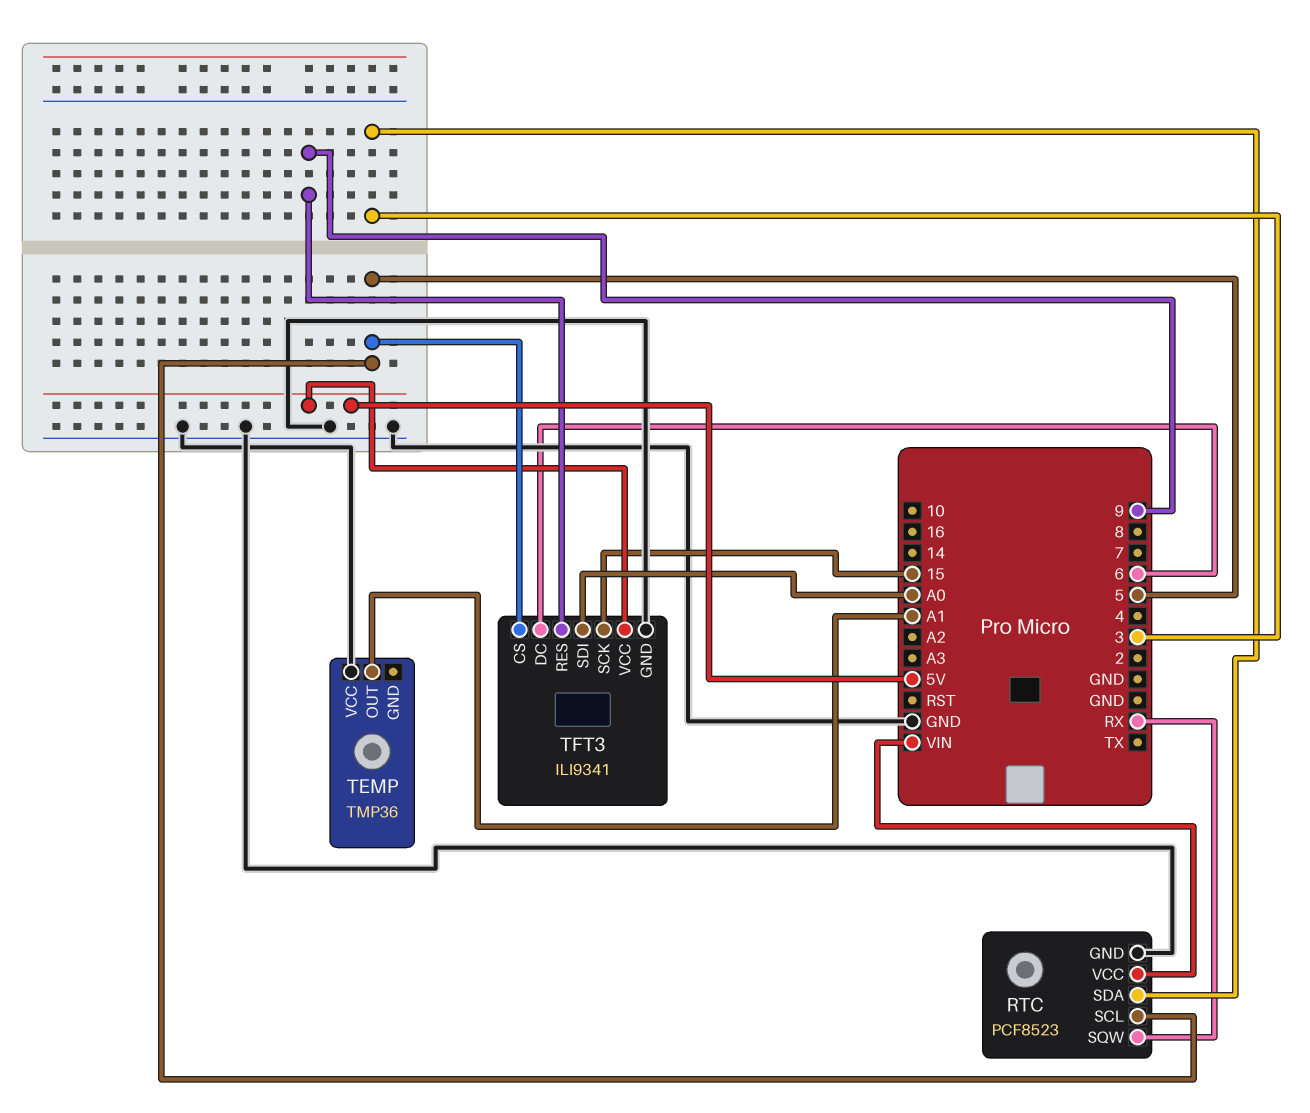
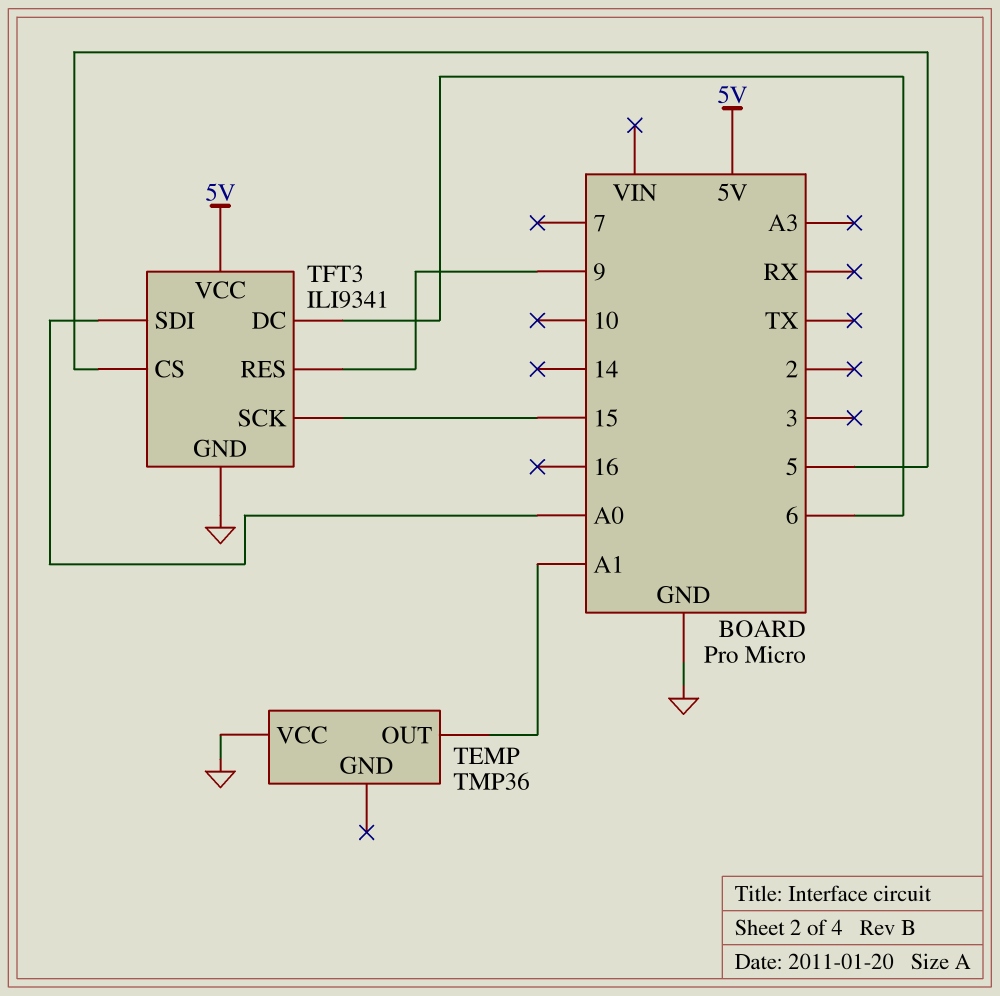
RTC: PCF8523 -> none
RTC pin GND: GND -> none
RTC pin SCL: 5 -> none
RTC pin SDA: 3 -> none
RTC pin SQW: RX -> none
RTC pin VCC: VIN -> none

